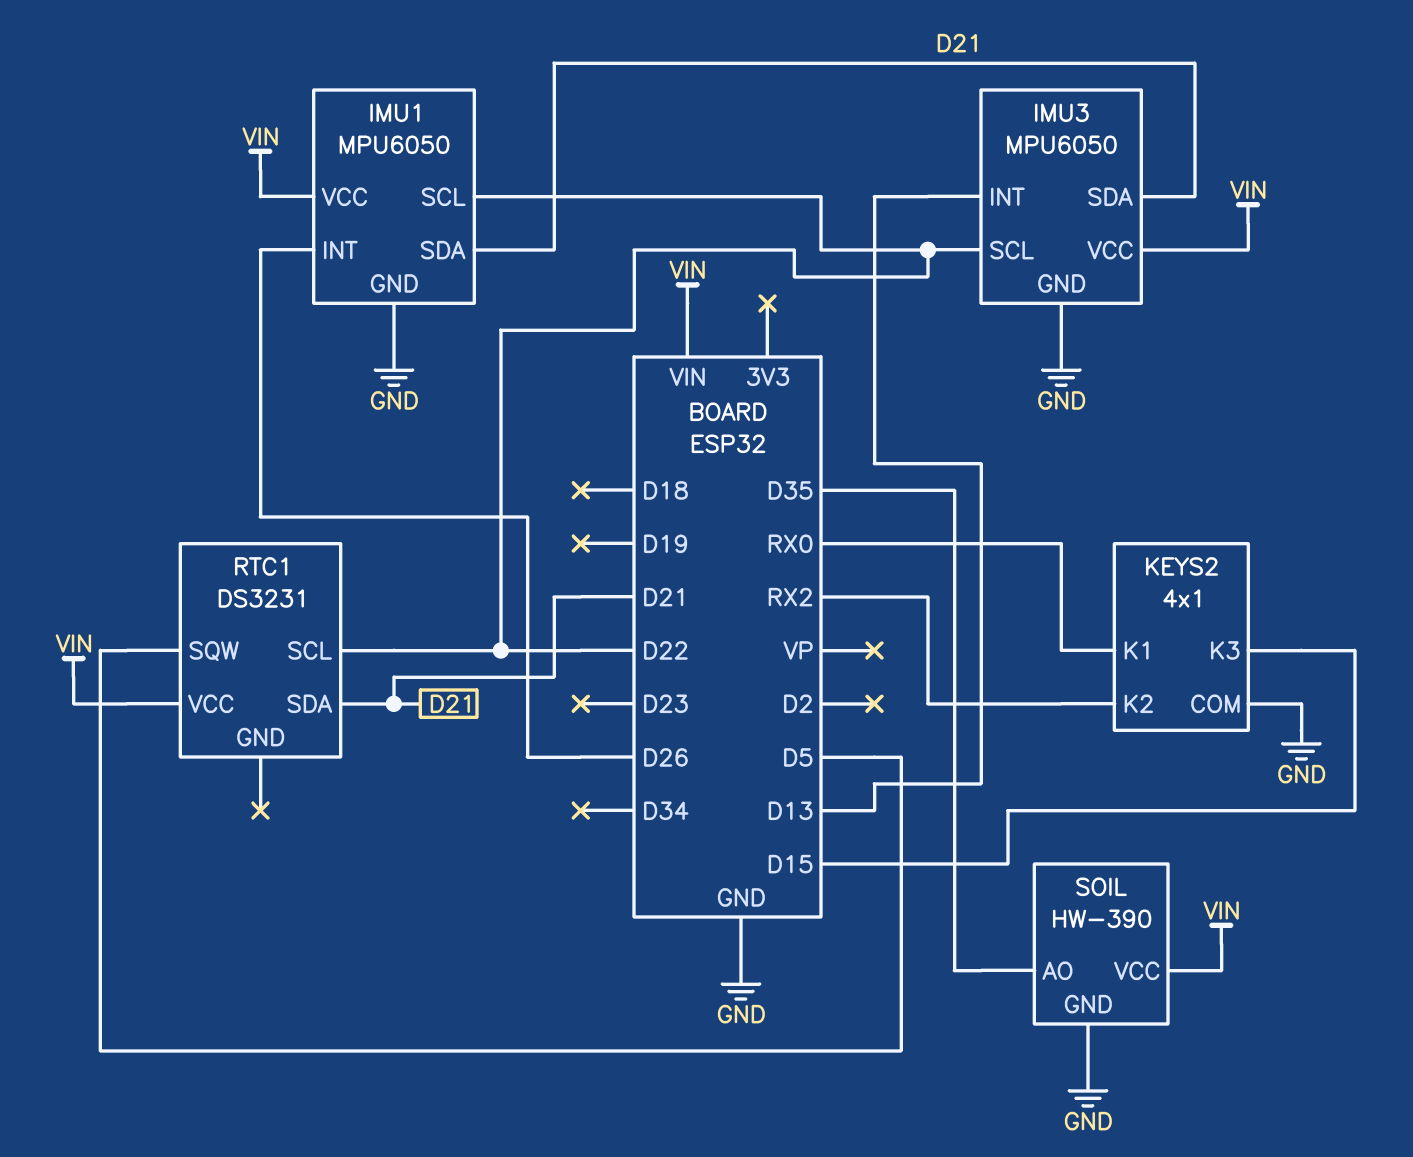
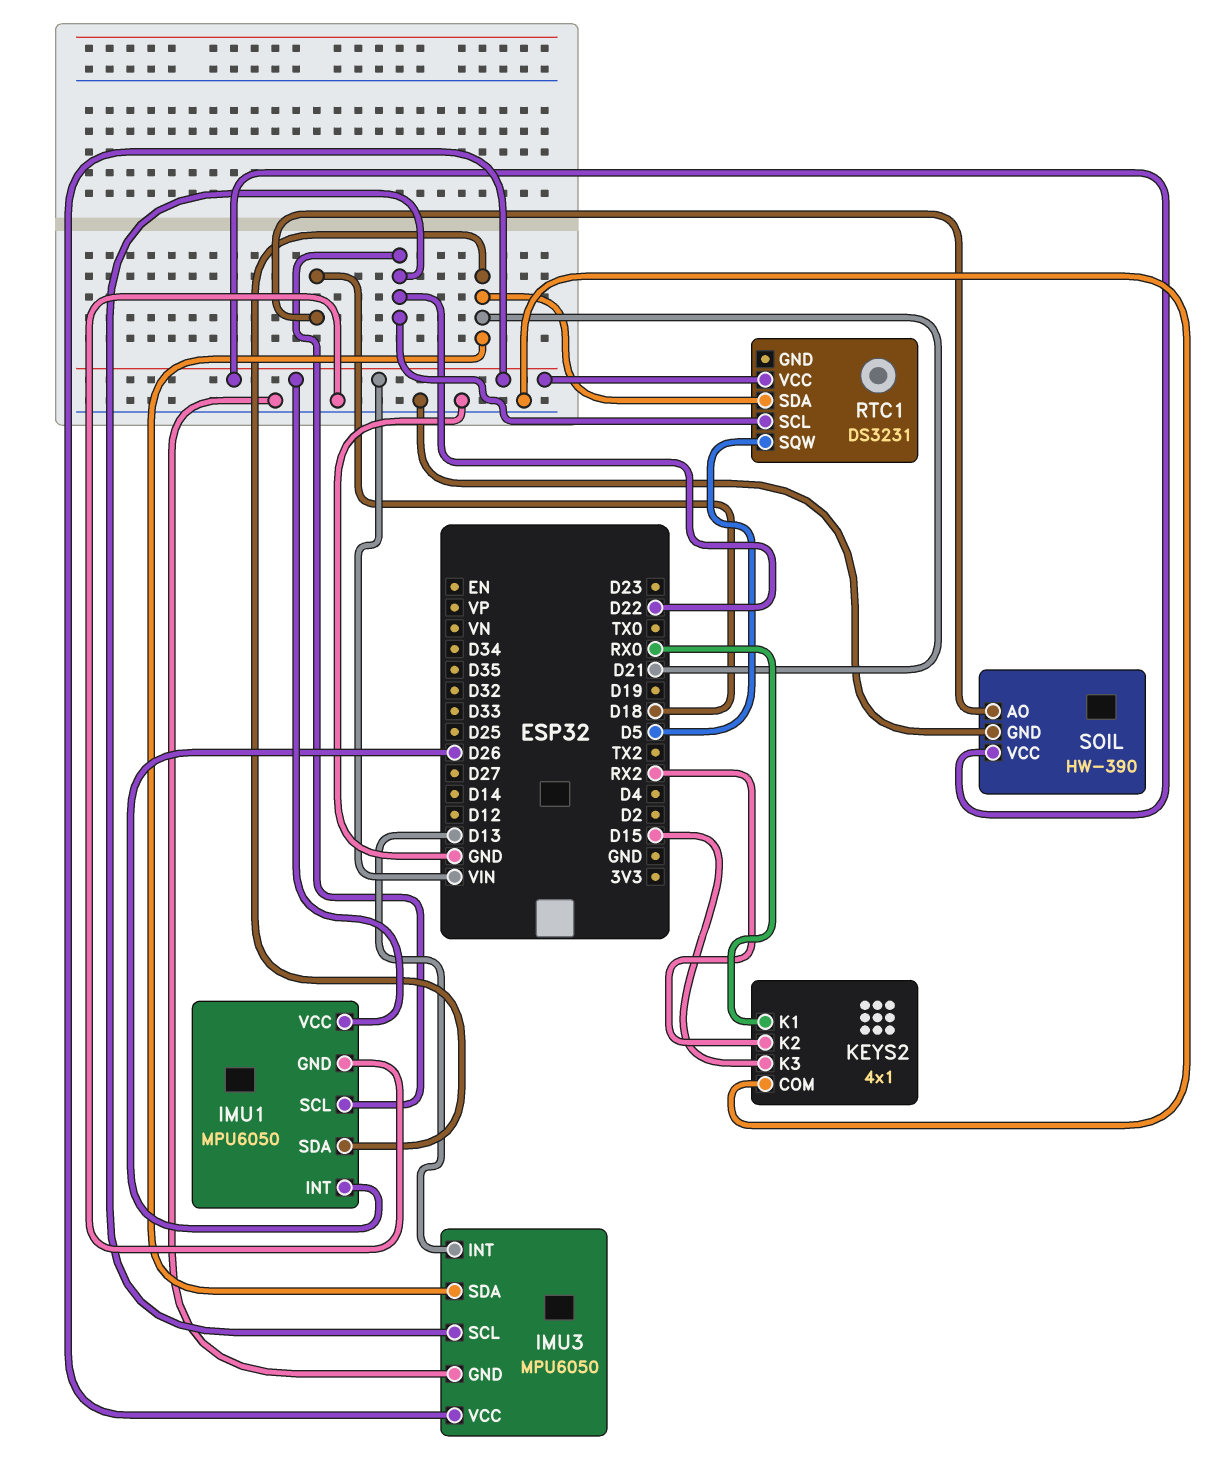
SOIL pin AO: D35 -> D18

